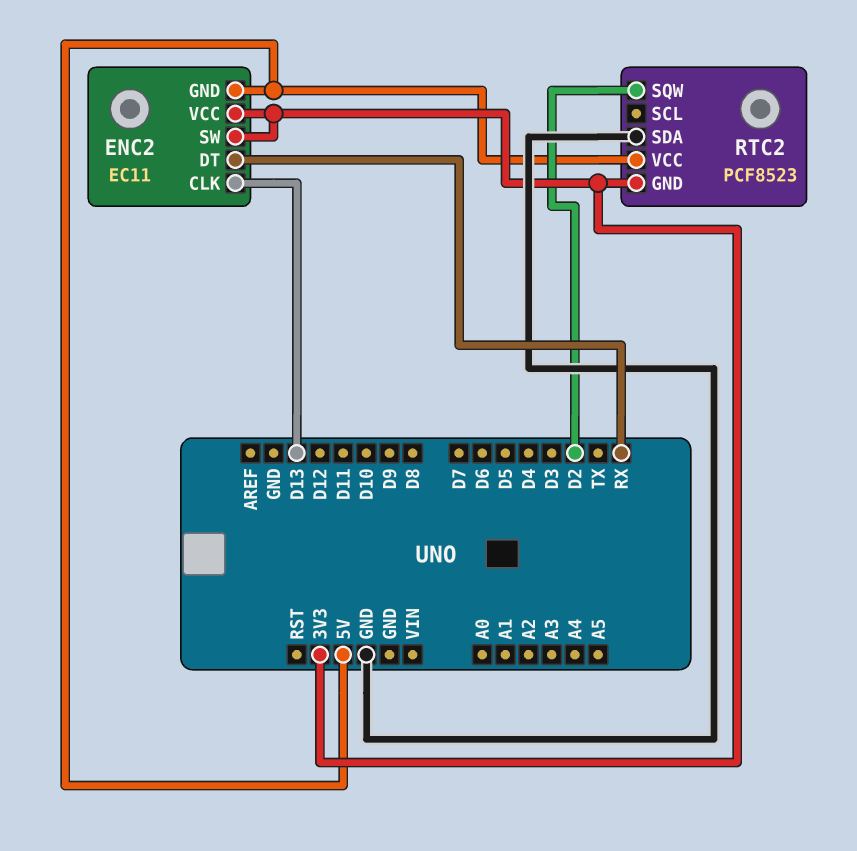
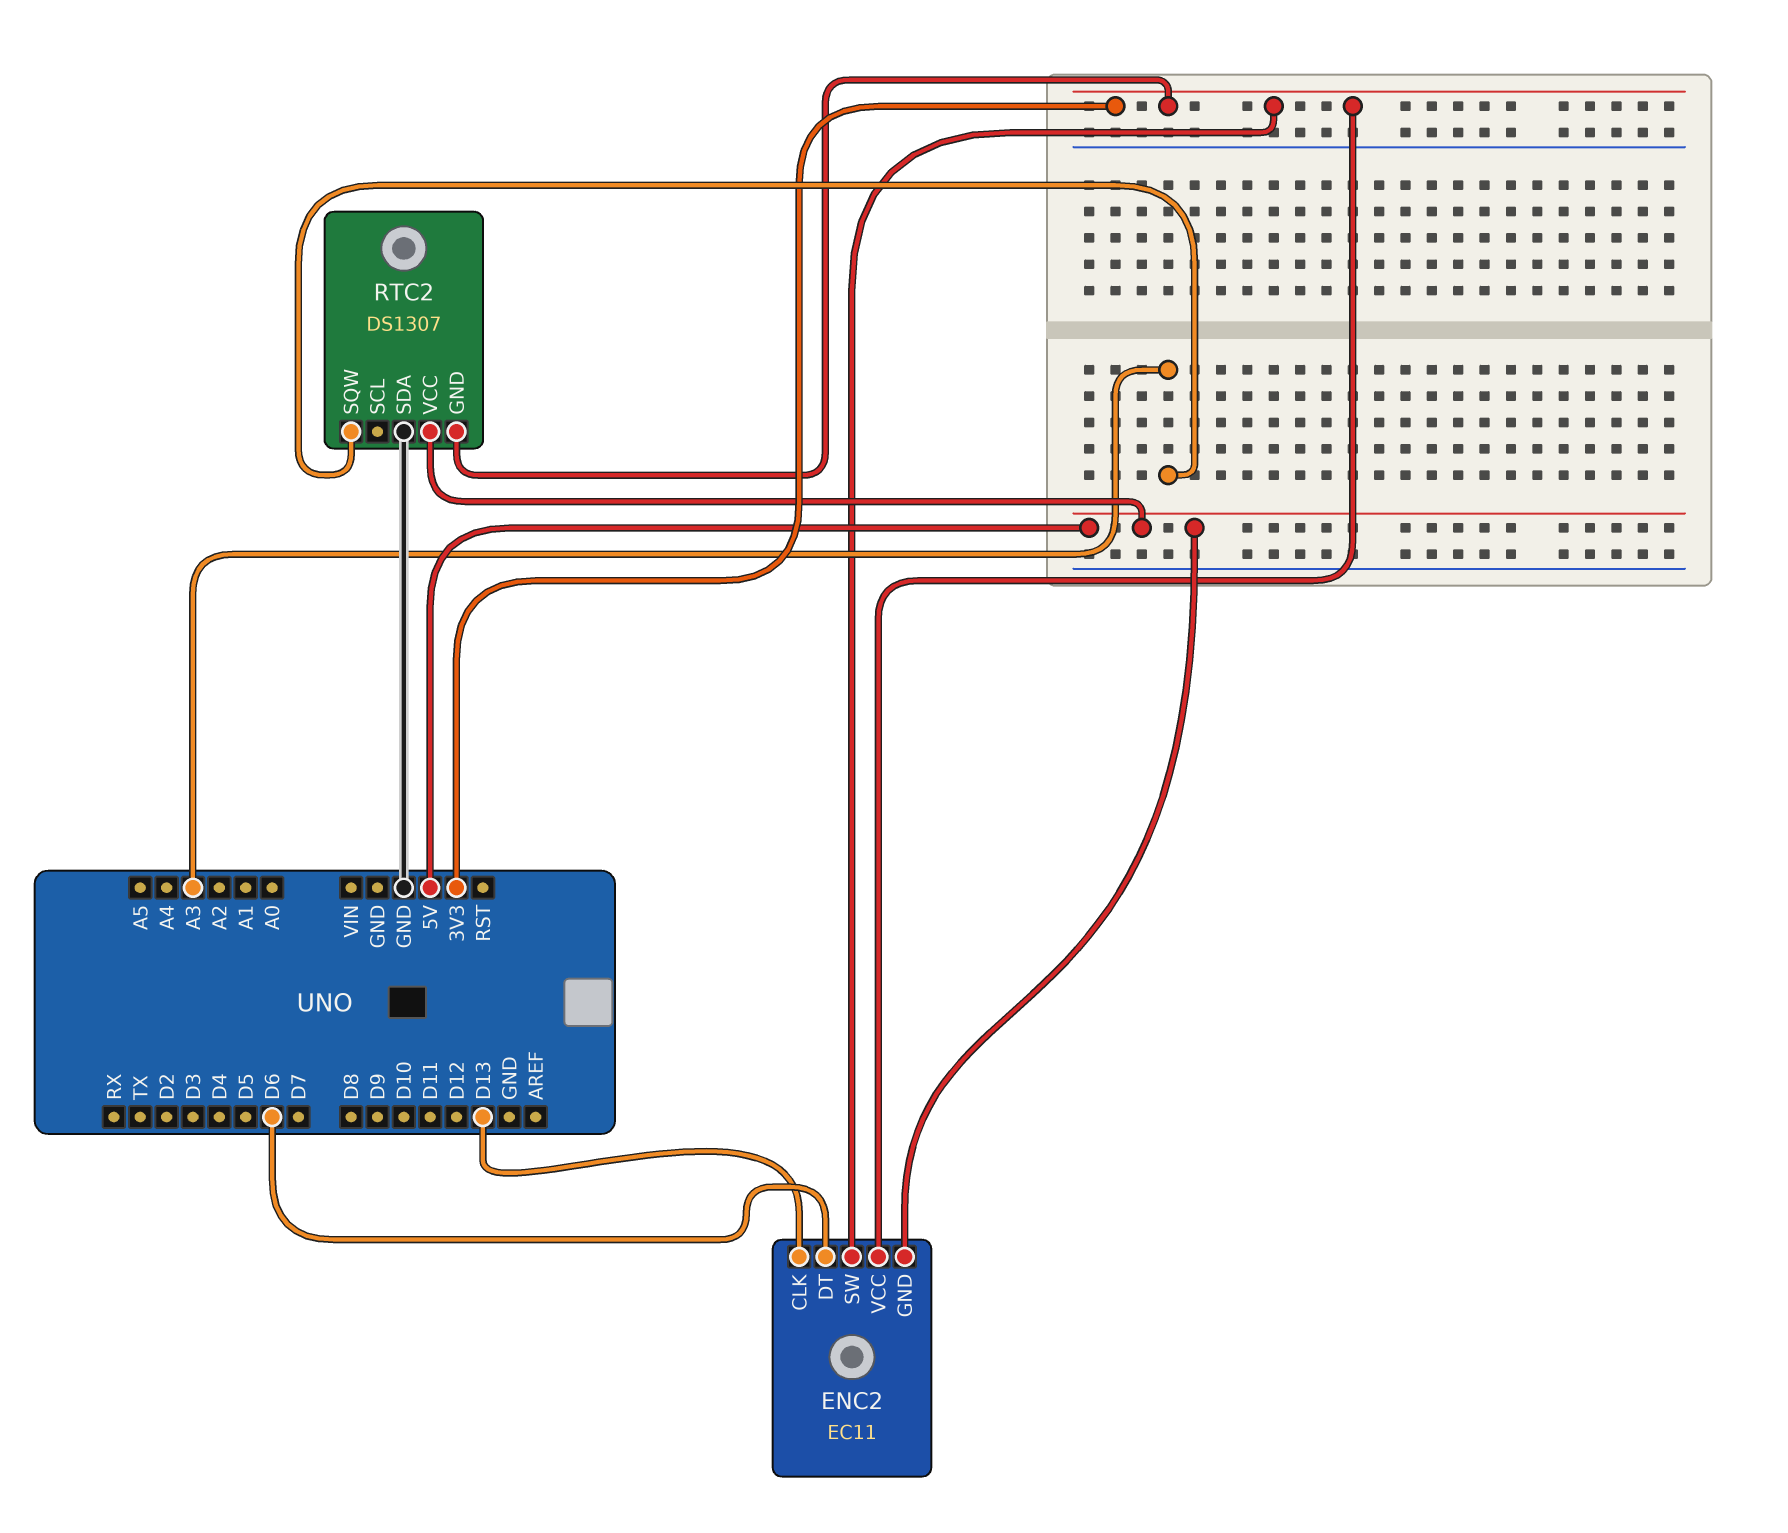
ENC2 pin DT: RX -> D6
RTC2: PCF8523 -> DS1307
RTC2 pin SQW: D2 -> A3

